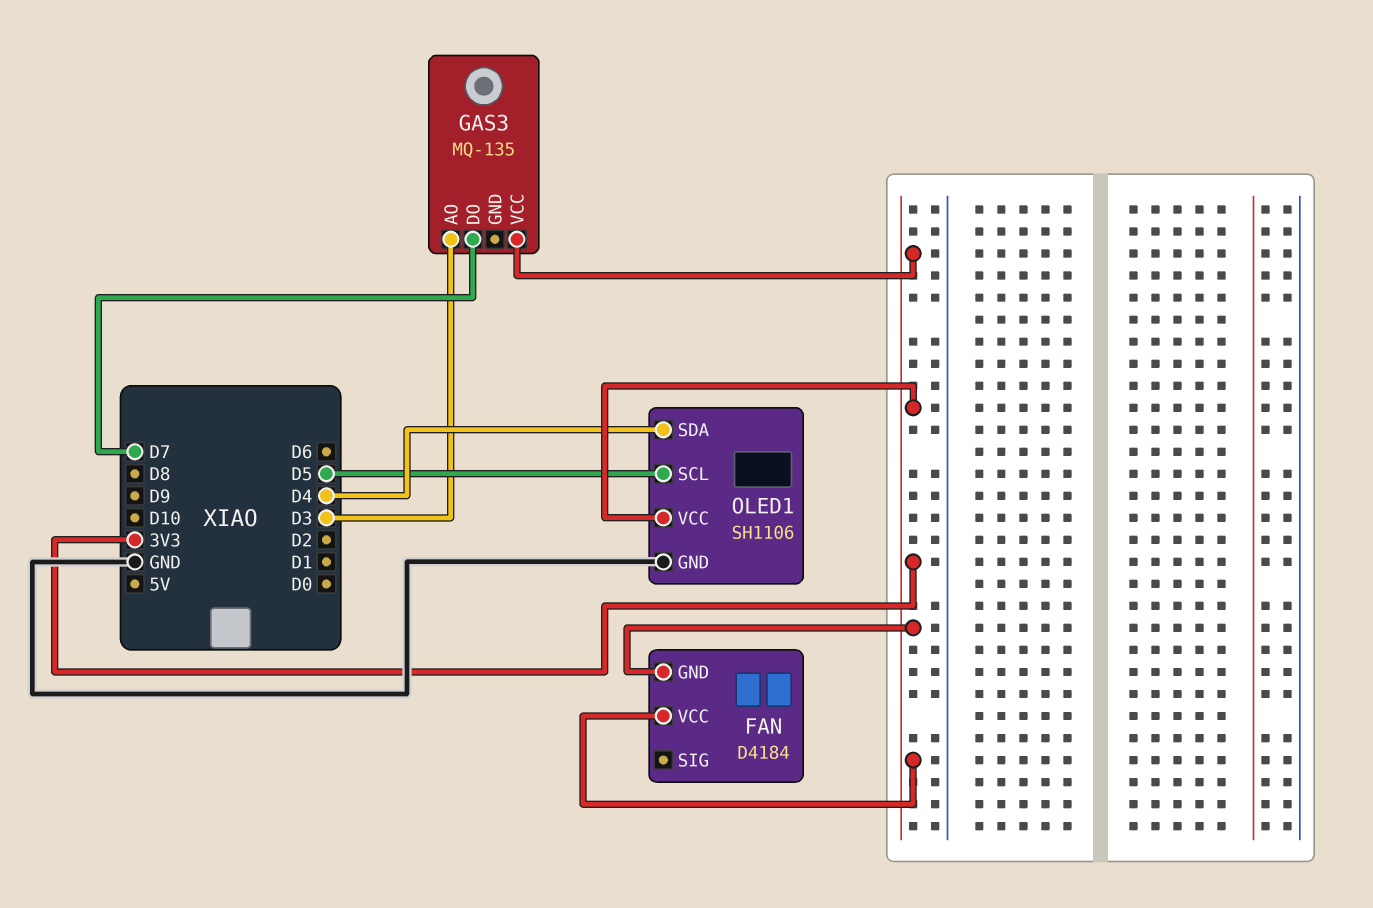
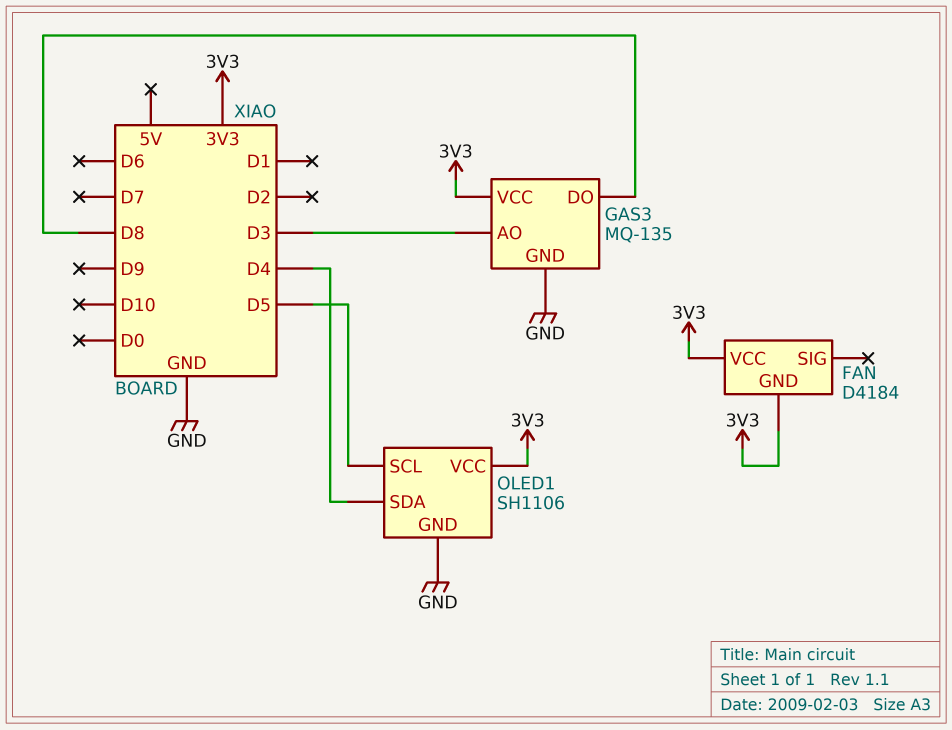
GAS3 pin DO: D7 -> D8
GAS3 pin GND: none -> GND

